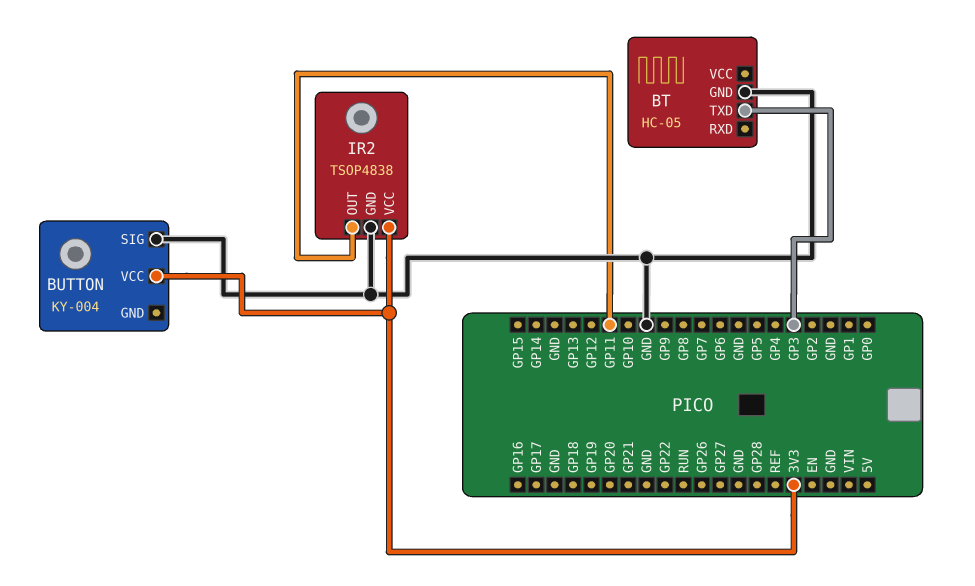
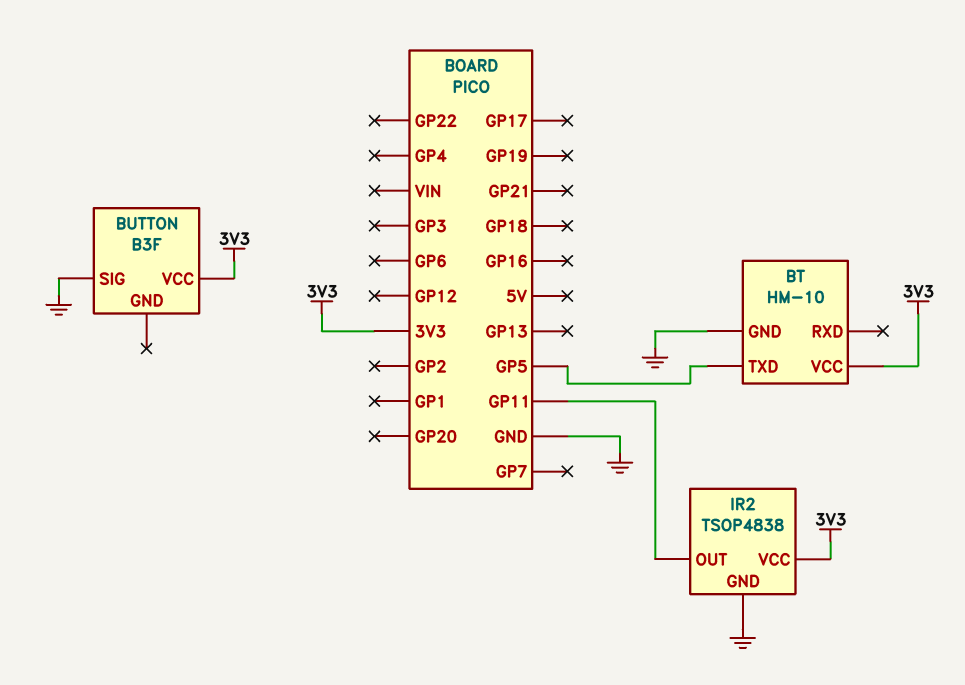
BT: HC-05 -> HM-10
BT pin TXD: GP3 -> GP5
BT pin VCC: none -> 3V3
BUTTON: KY-004 -> B3F

